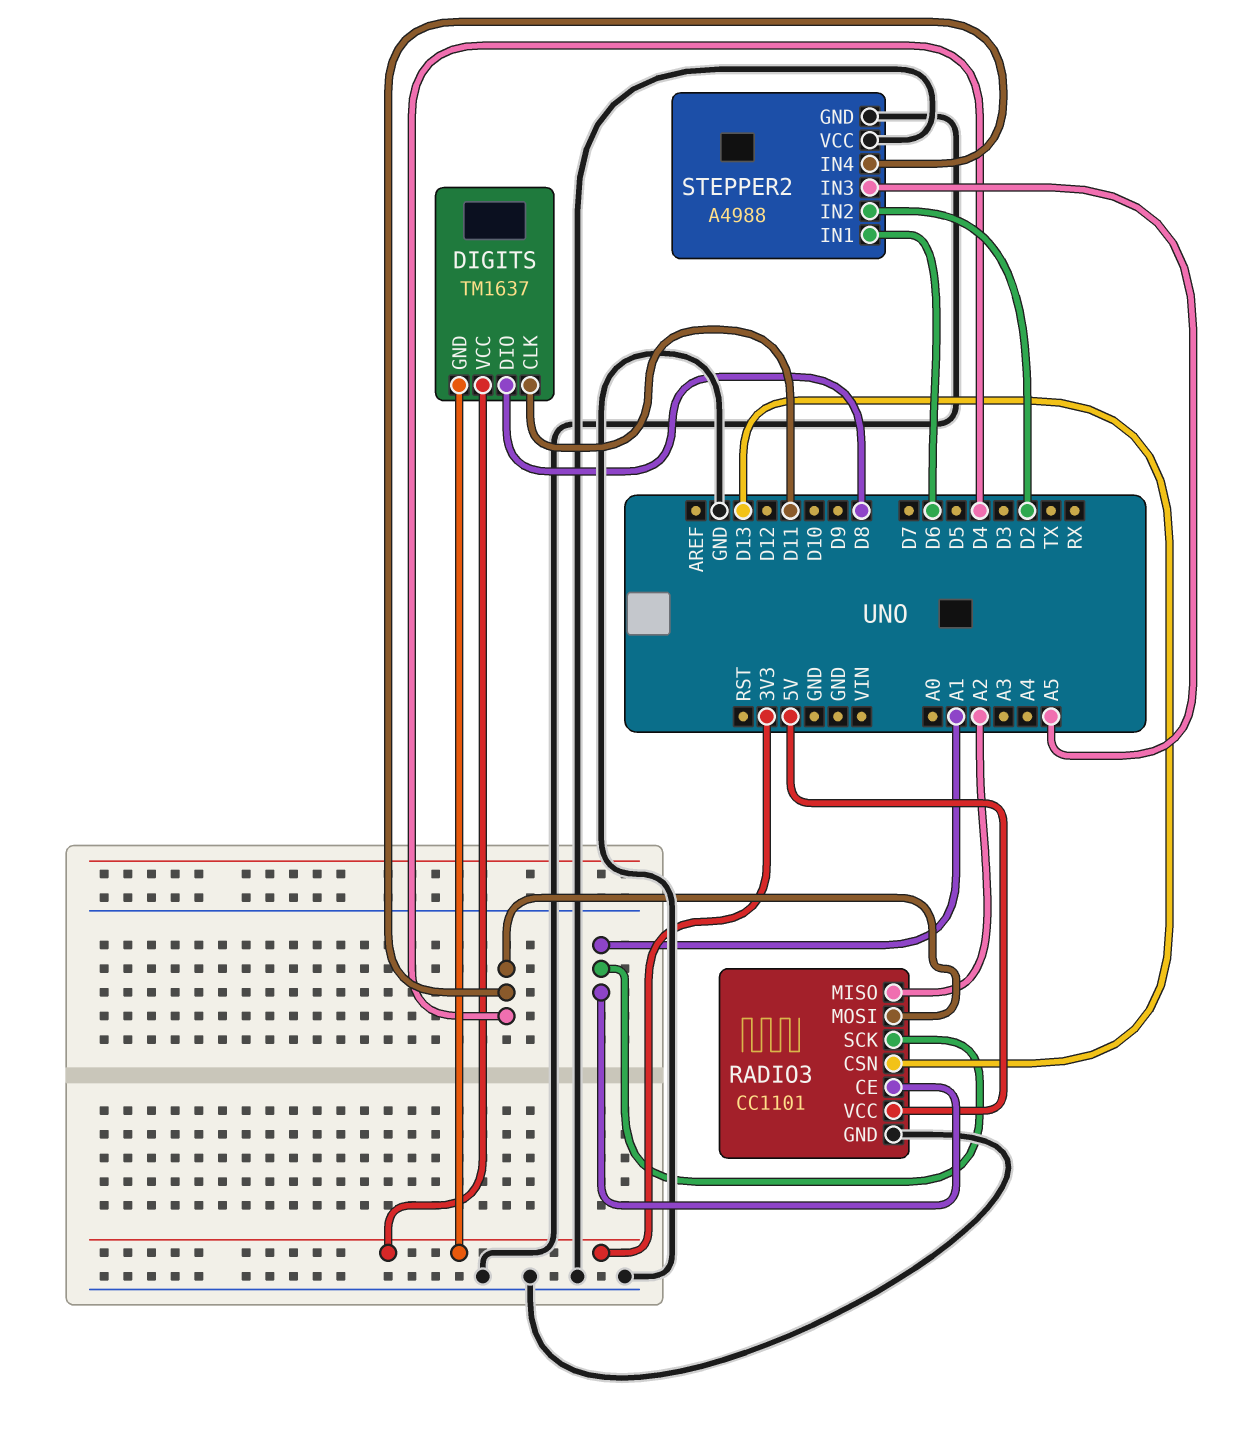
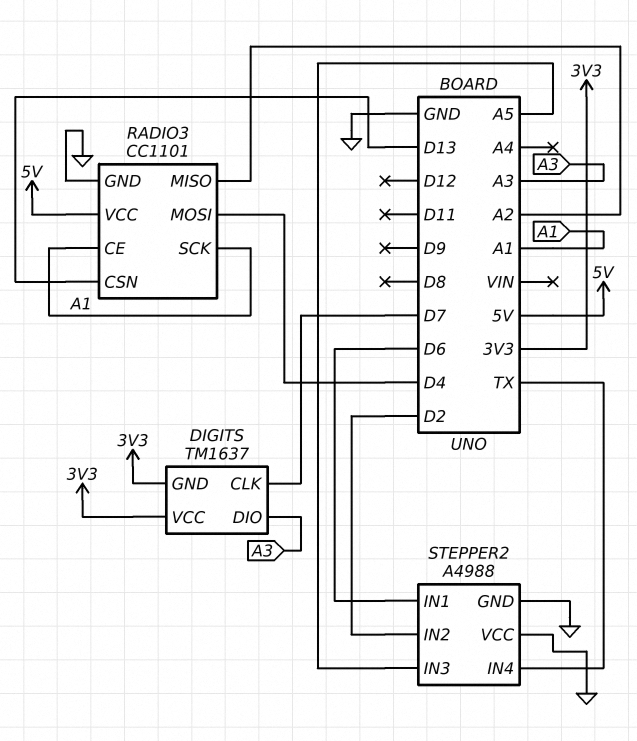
DIGITS pin CLK: D11 -> D7
DIGITS pin DIO: D8 -> A3
STEPPER2 pin IN4: D4 -> TX

